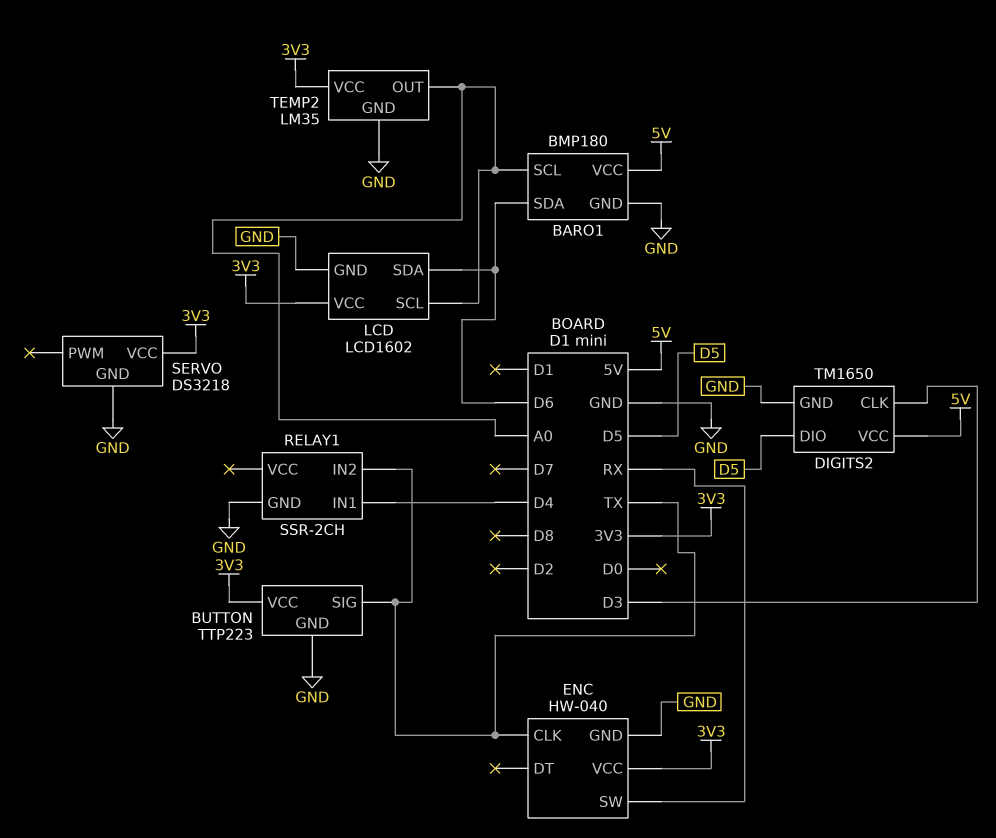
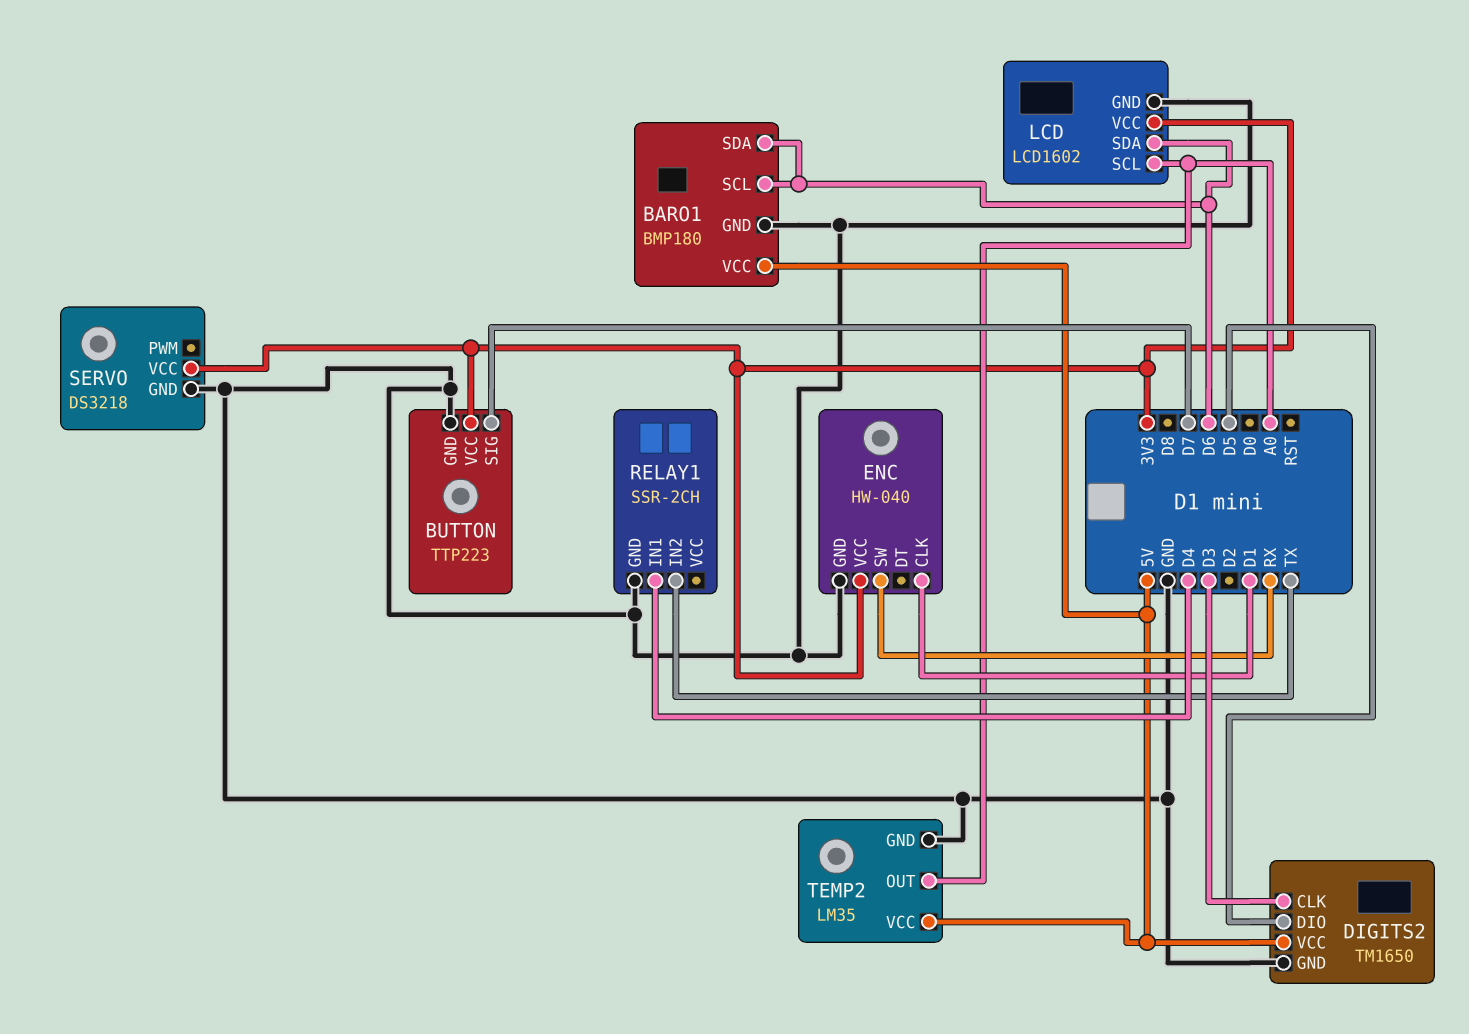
BARO1 pin SCL: A0 -> D6
BUTTON pin SIG: TX -> D7
ENC pin CLK: TX -> D1
TEMP2 pin VCC: 3V3 -> 5V

